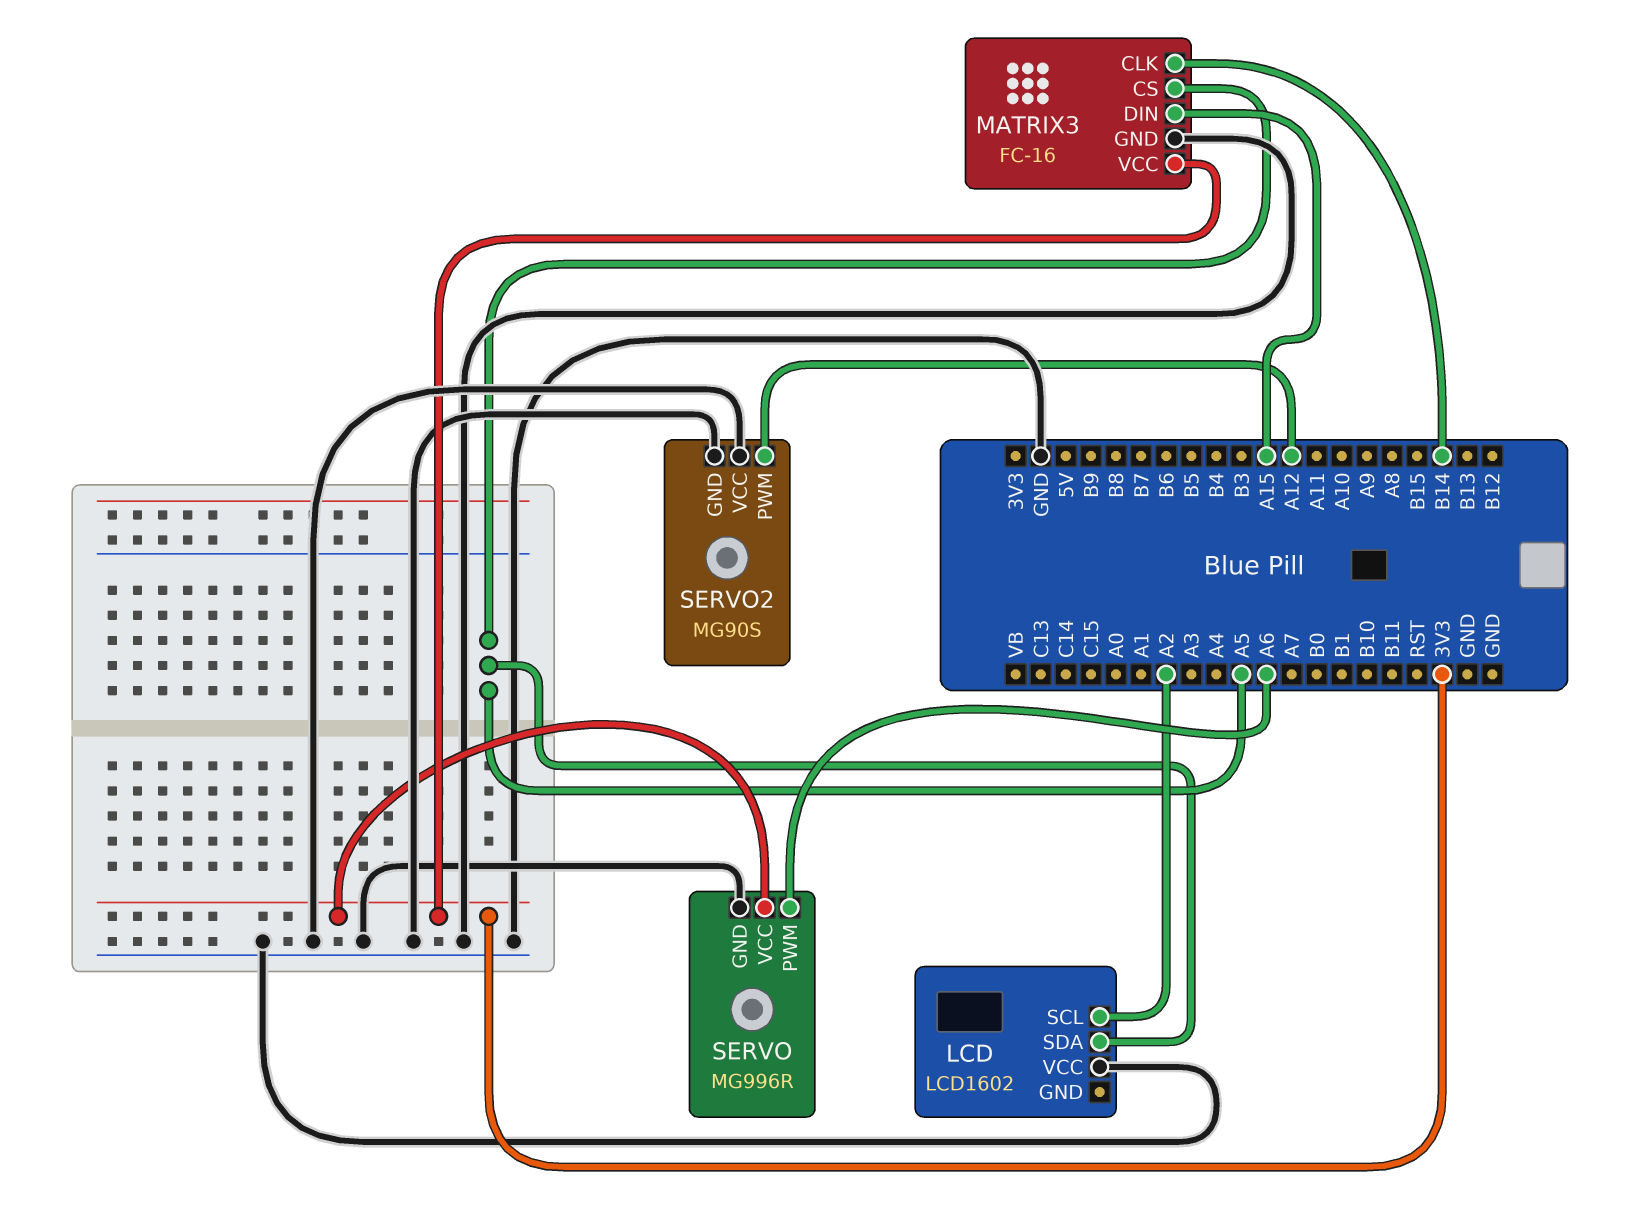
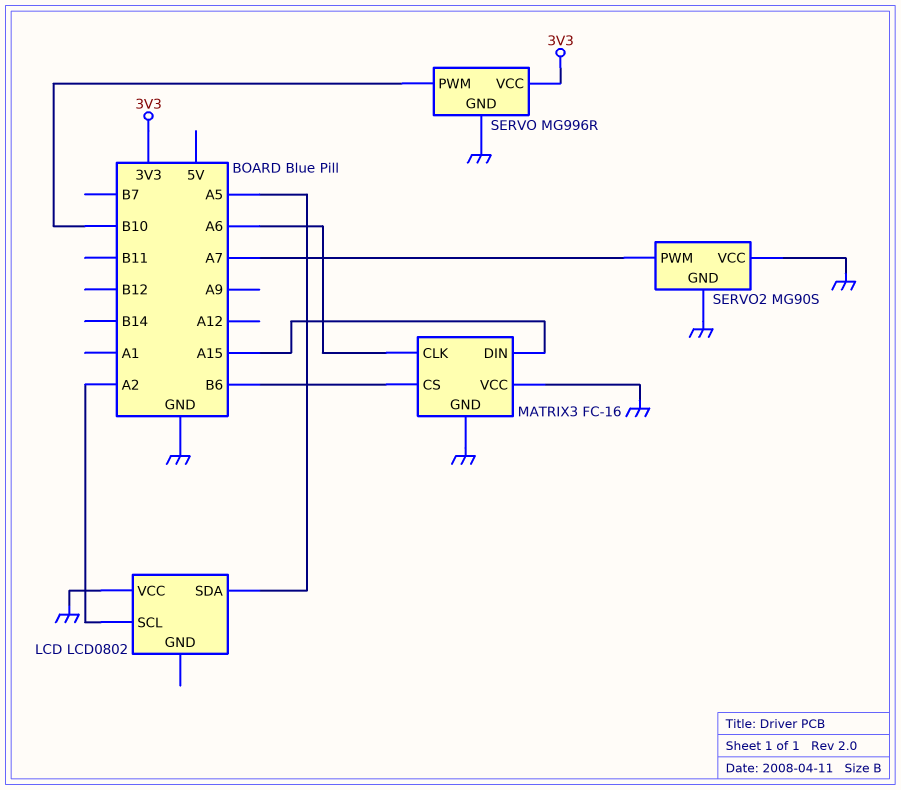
LCD: LCD1602 -> LCD0802
MATRIX3 pin CLK: B14 -> A6
MATRIX3 pin CS: A5 -> B6
MATRIX3 pin VCC: 3V3 -> GND
SERVO pin PWM: A6 -> B10
SERVO2 pin PWM: A12 -> A7

